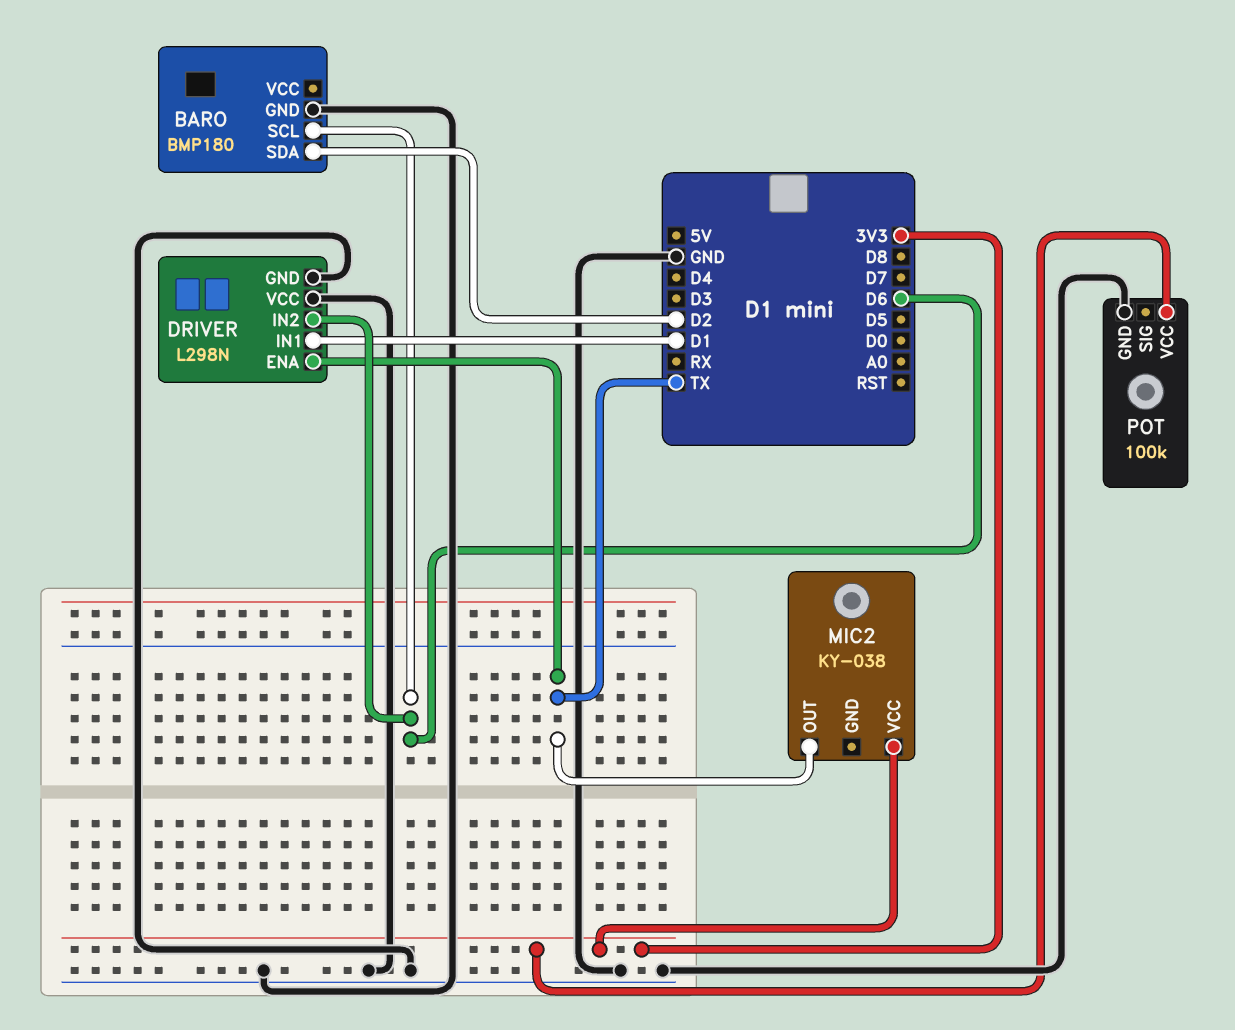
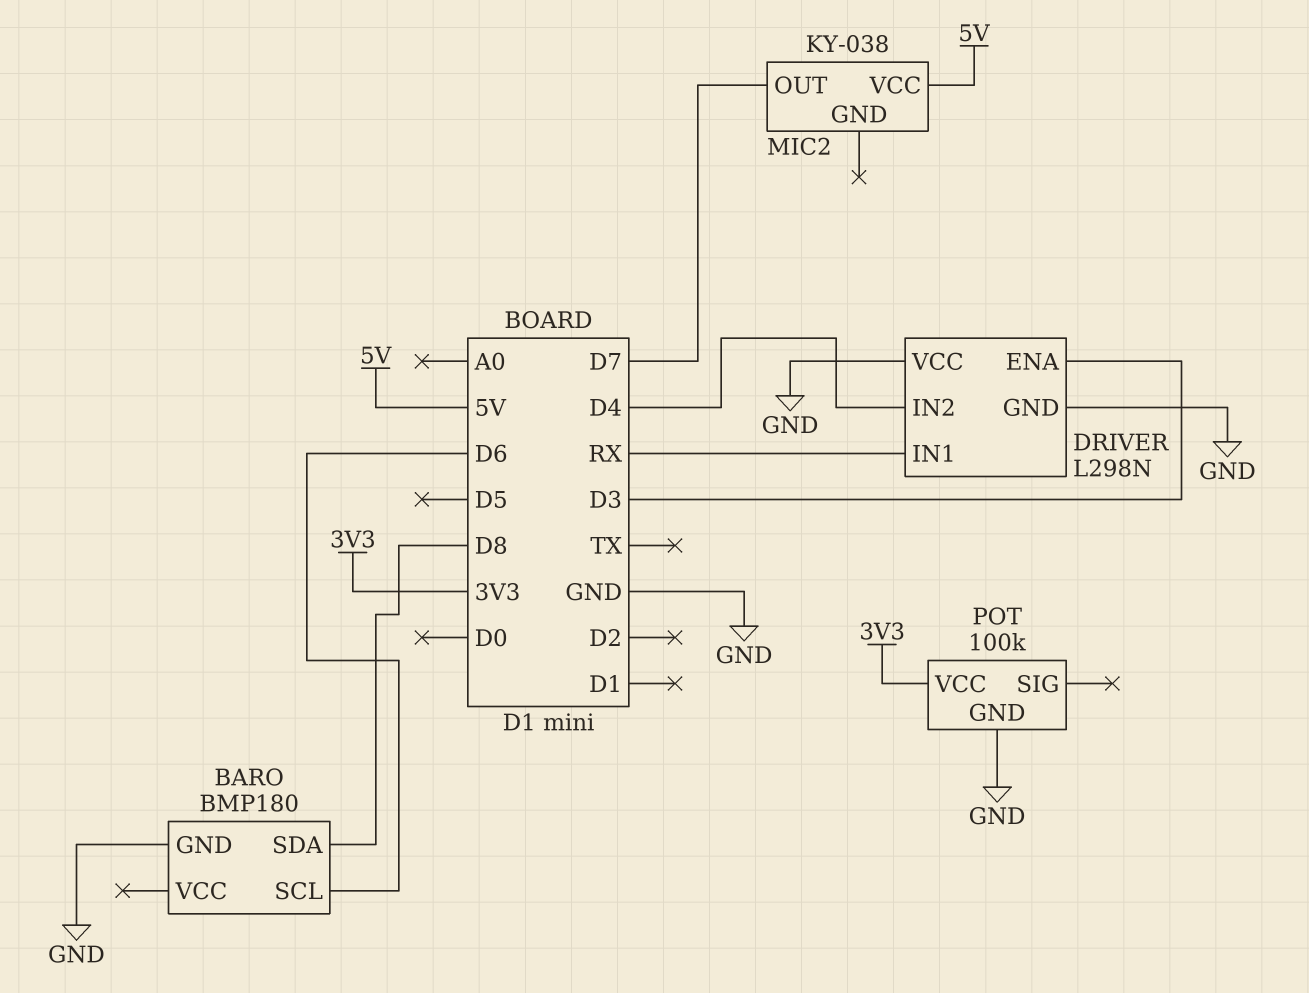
BARO pin SDA: D2 -> D8
DRIVER pin ENA: TX -> D3
DRIVER pin IN1: D1 -> RX
DRIVER pin IN2: D6 -> D4
MIC2 pin OUT: TX -> D7
MIC2 pin VCC: 3V3 -> 5V

